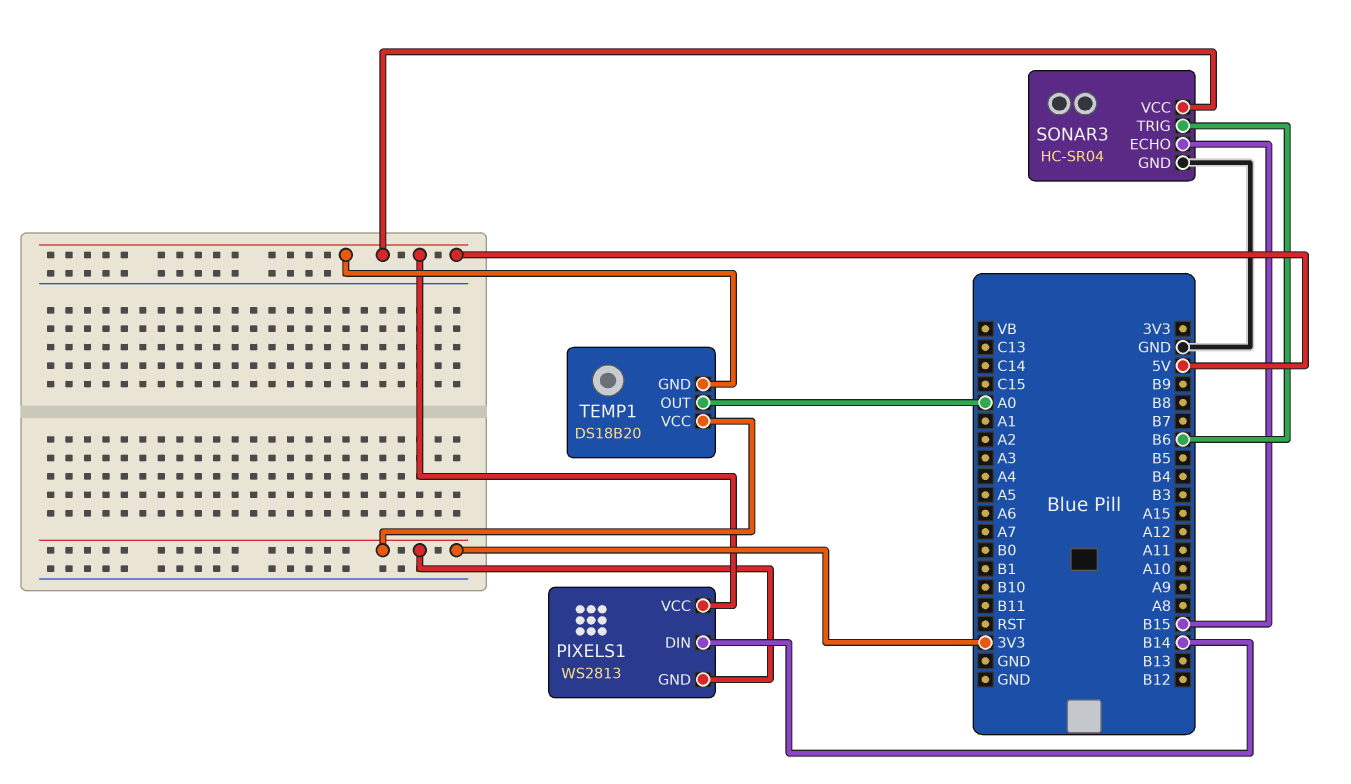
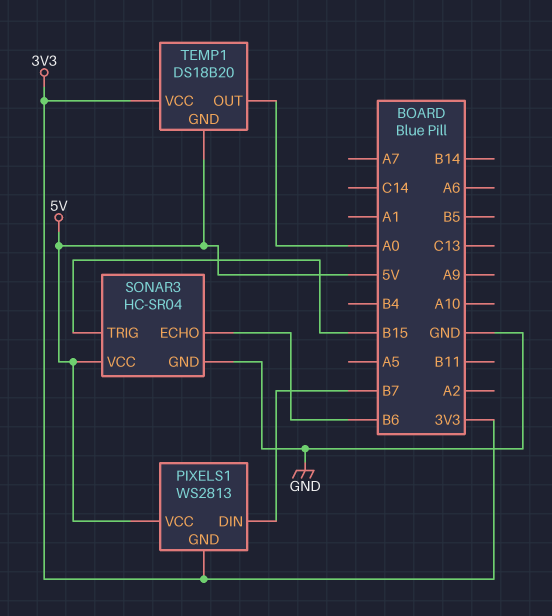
PIXELS1 pin DIN: B14 -> B7
SONAR3 pin ECHO: B15 -> B6
SONAR3 pin TRIG: B6 -> B15

